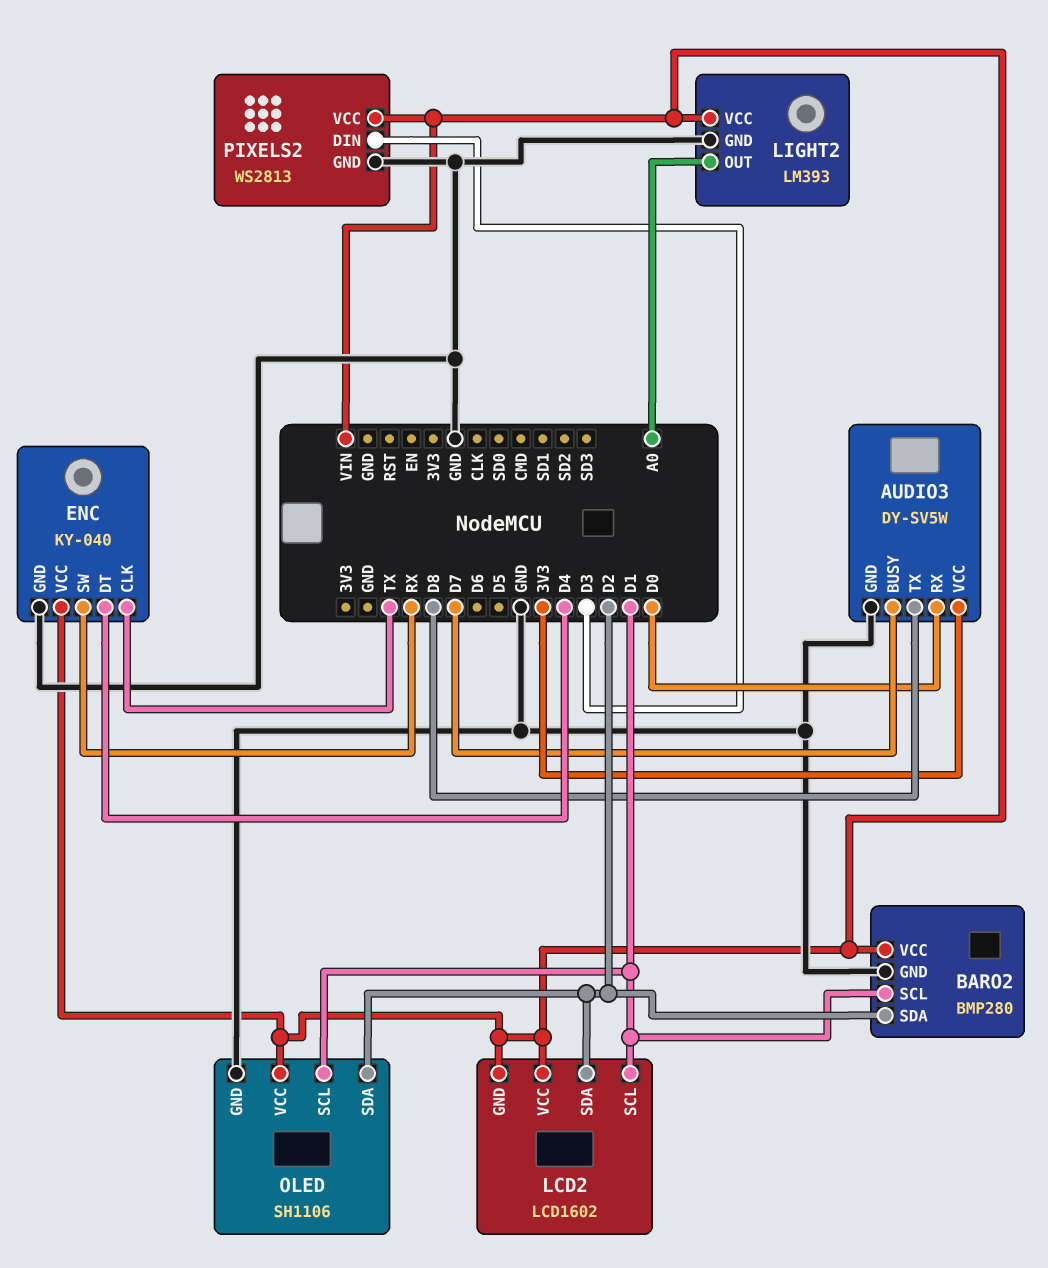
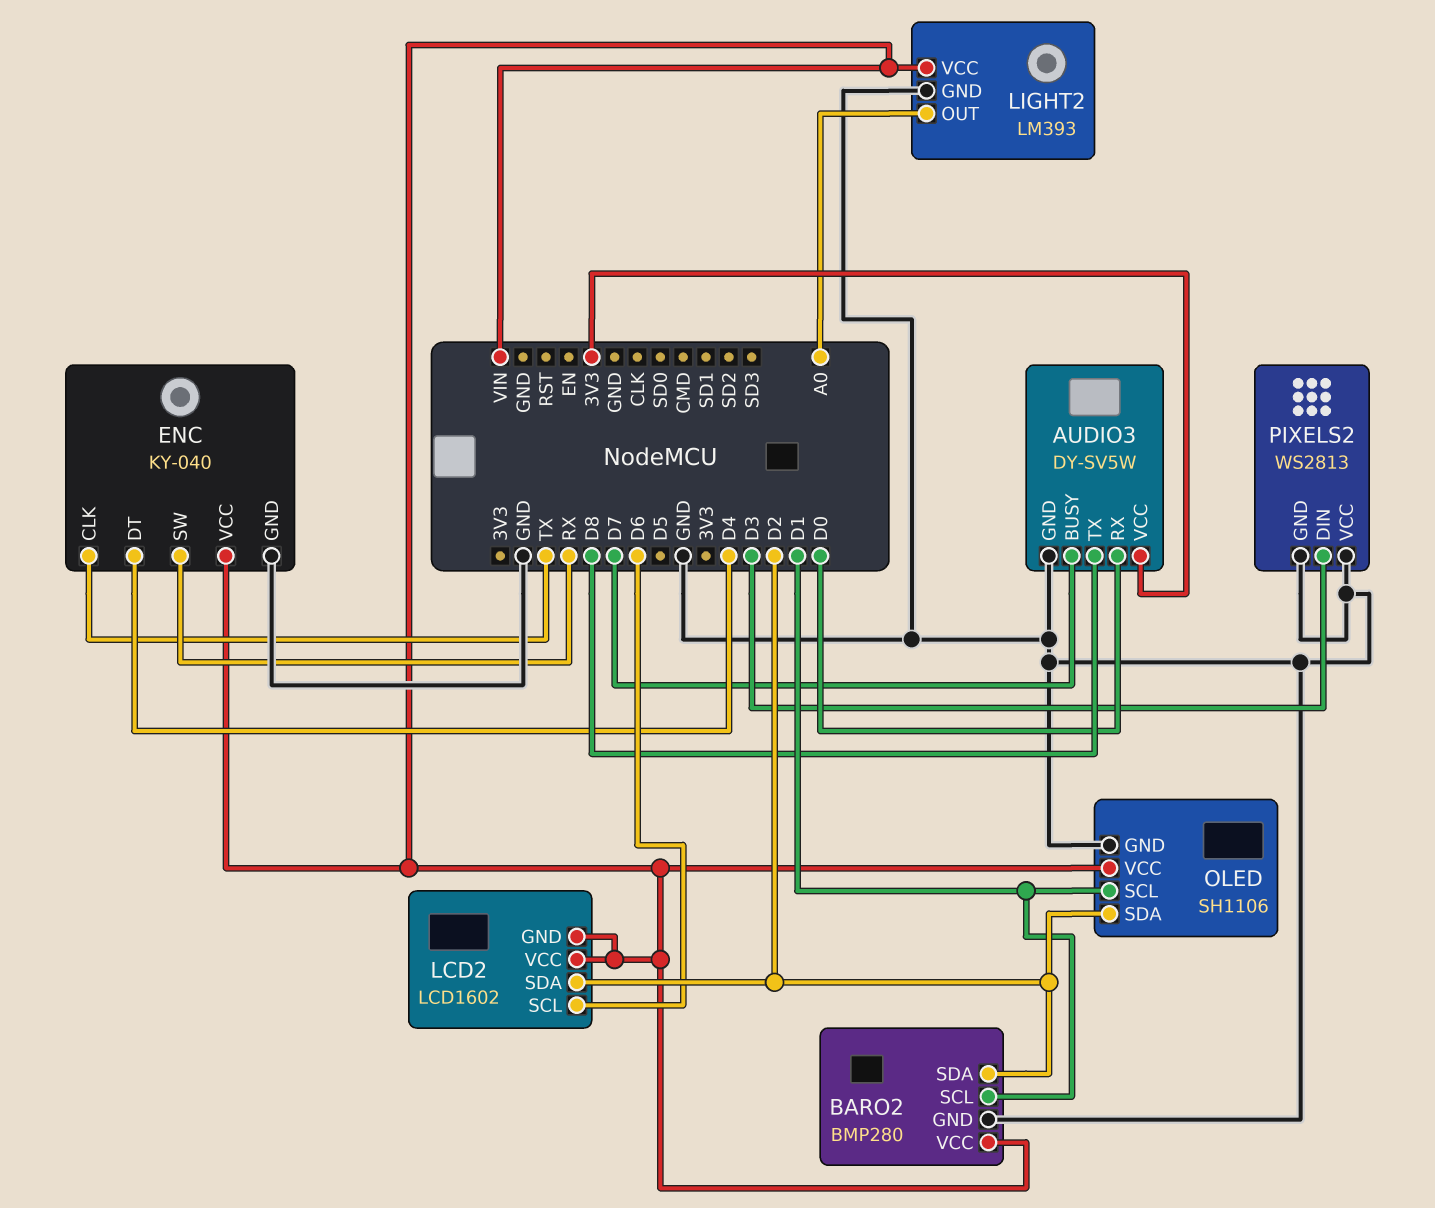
LCD2 pin SCL: D1 -> D6
PIXELS2 pin VCC: VIN -> GND

